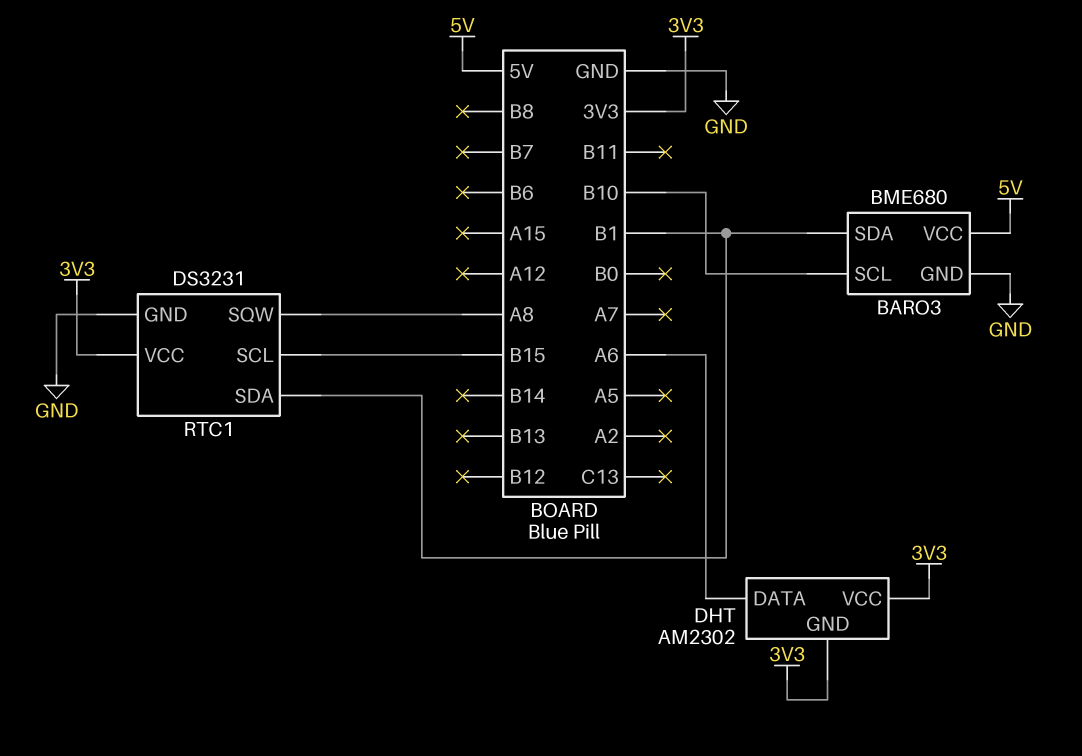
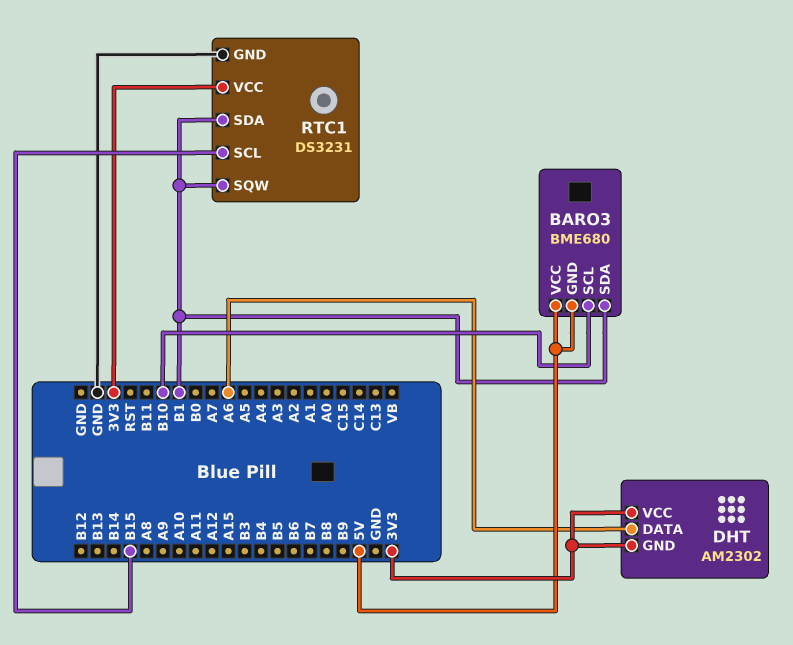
BARO3 pin GND: GND -> 5V
RTC1 pin SQW: A8 -> B1

